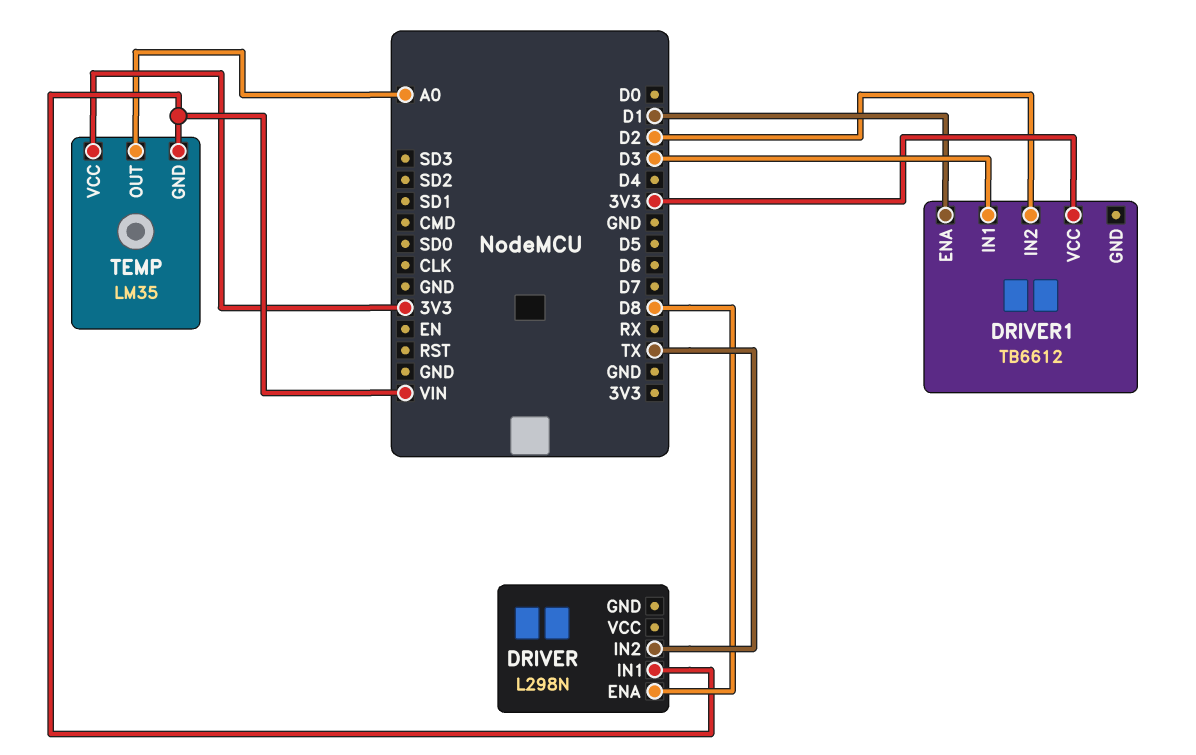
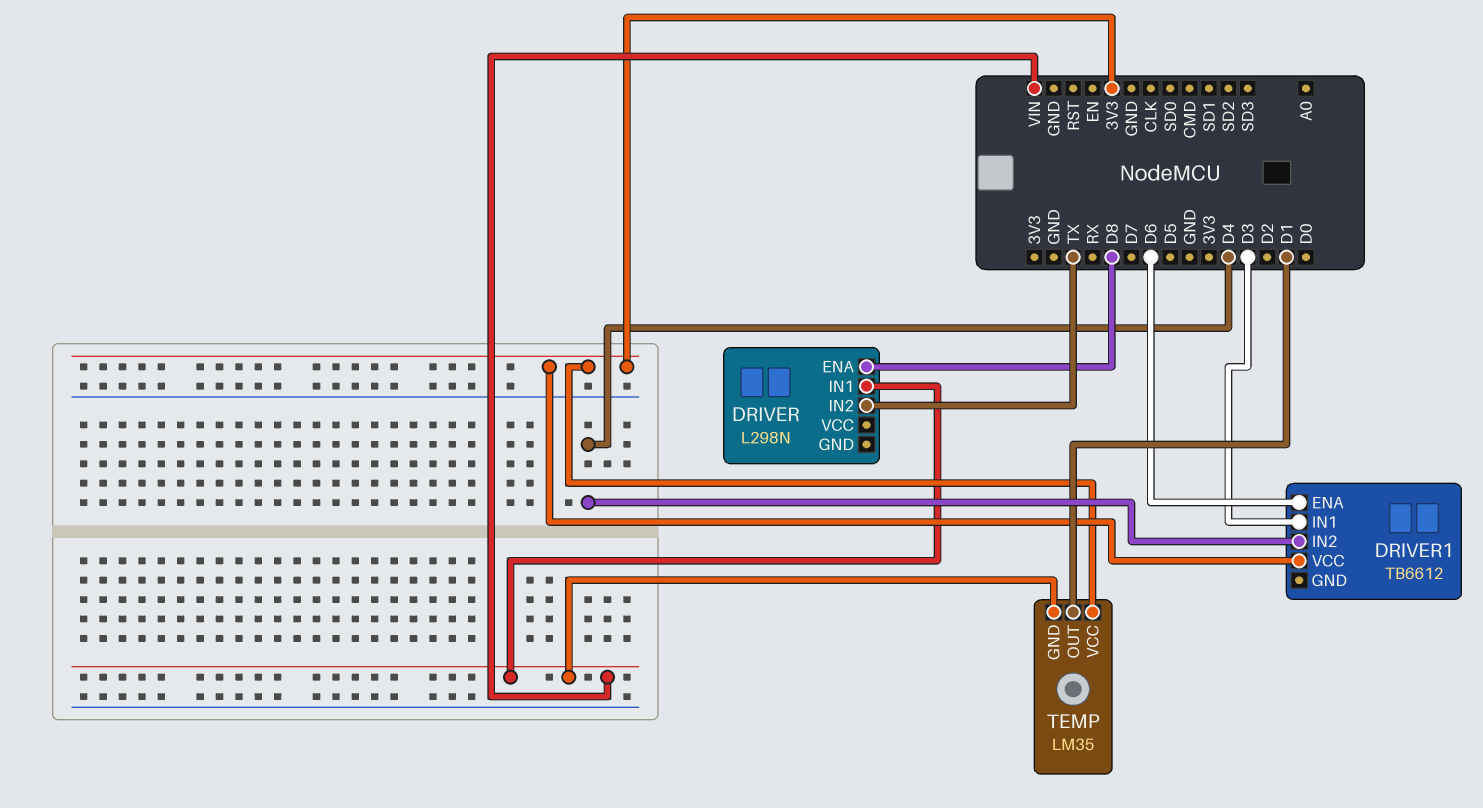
DRIVER1 pin ENA: D1 -> D6
DRIVER1 pin IN2: D2 -> D4
TEMP pin OUT: A0 -> D1

